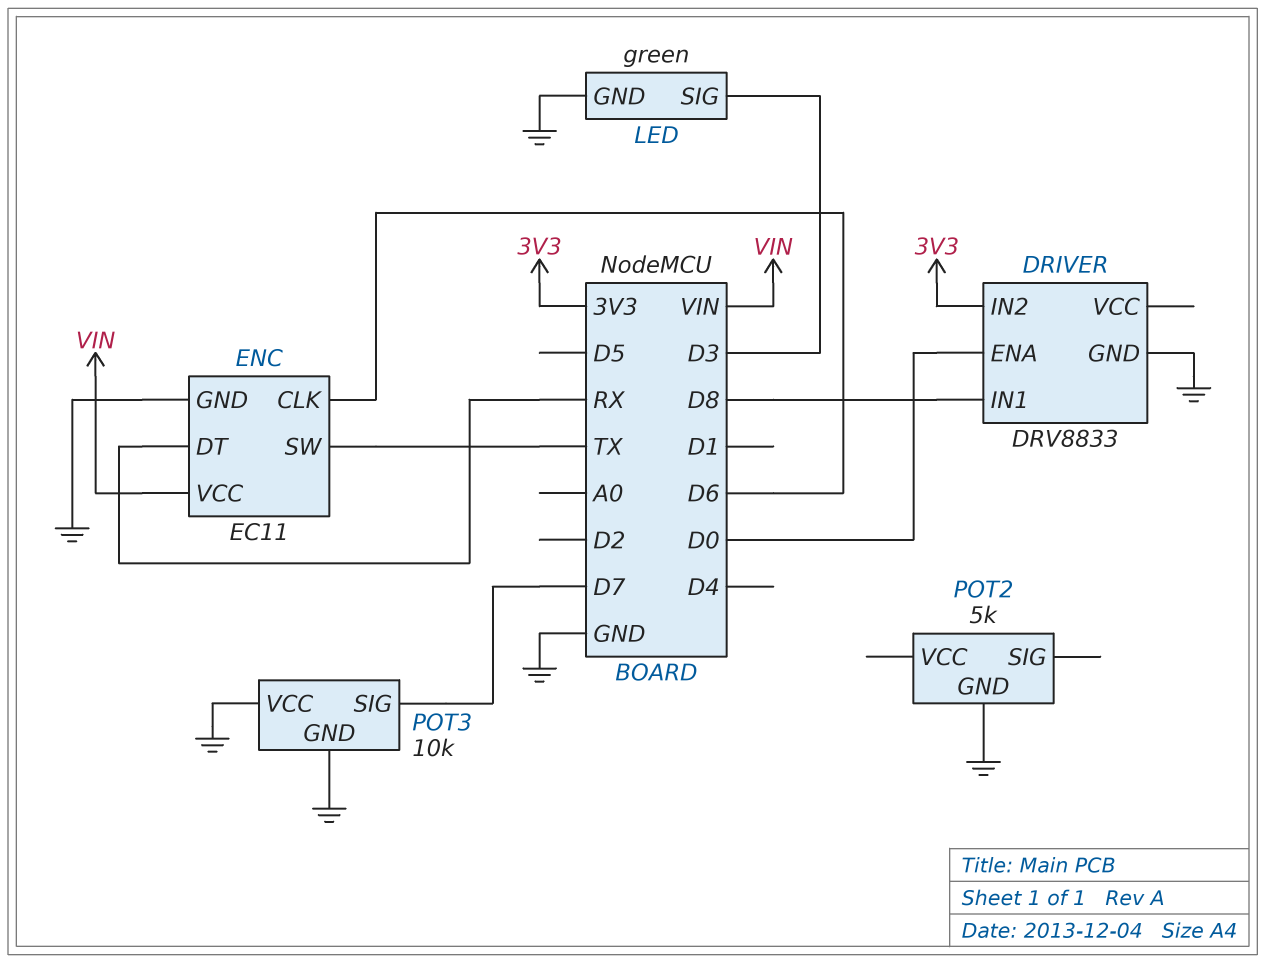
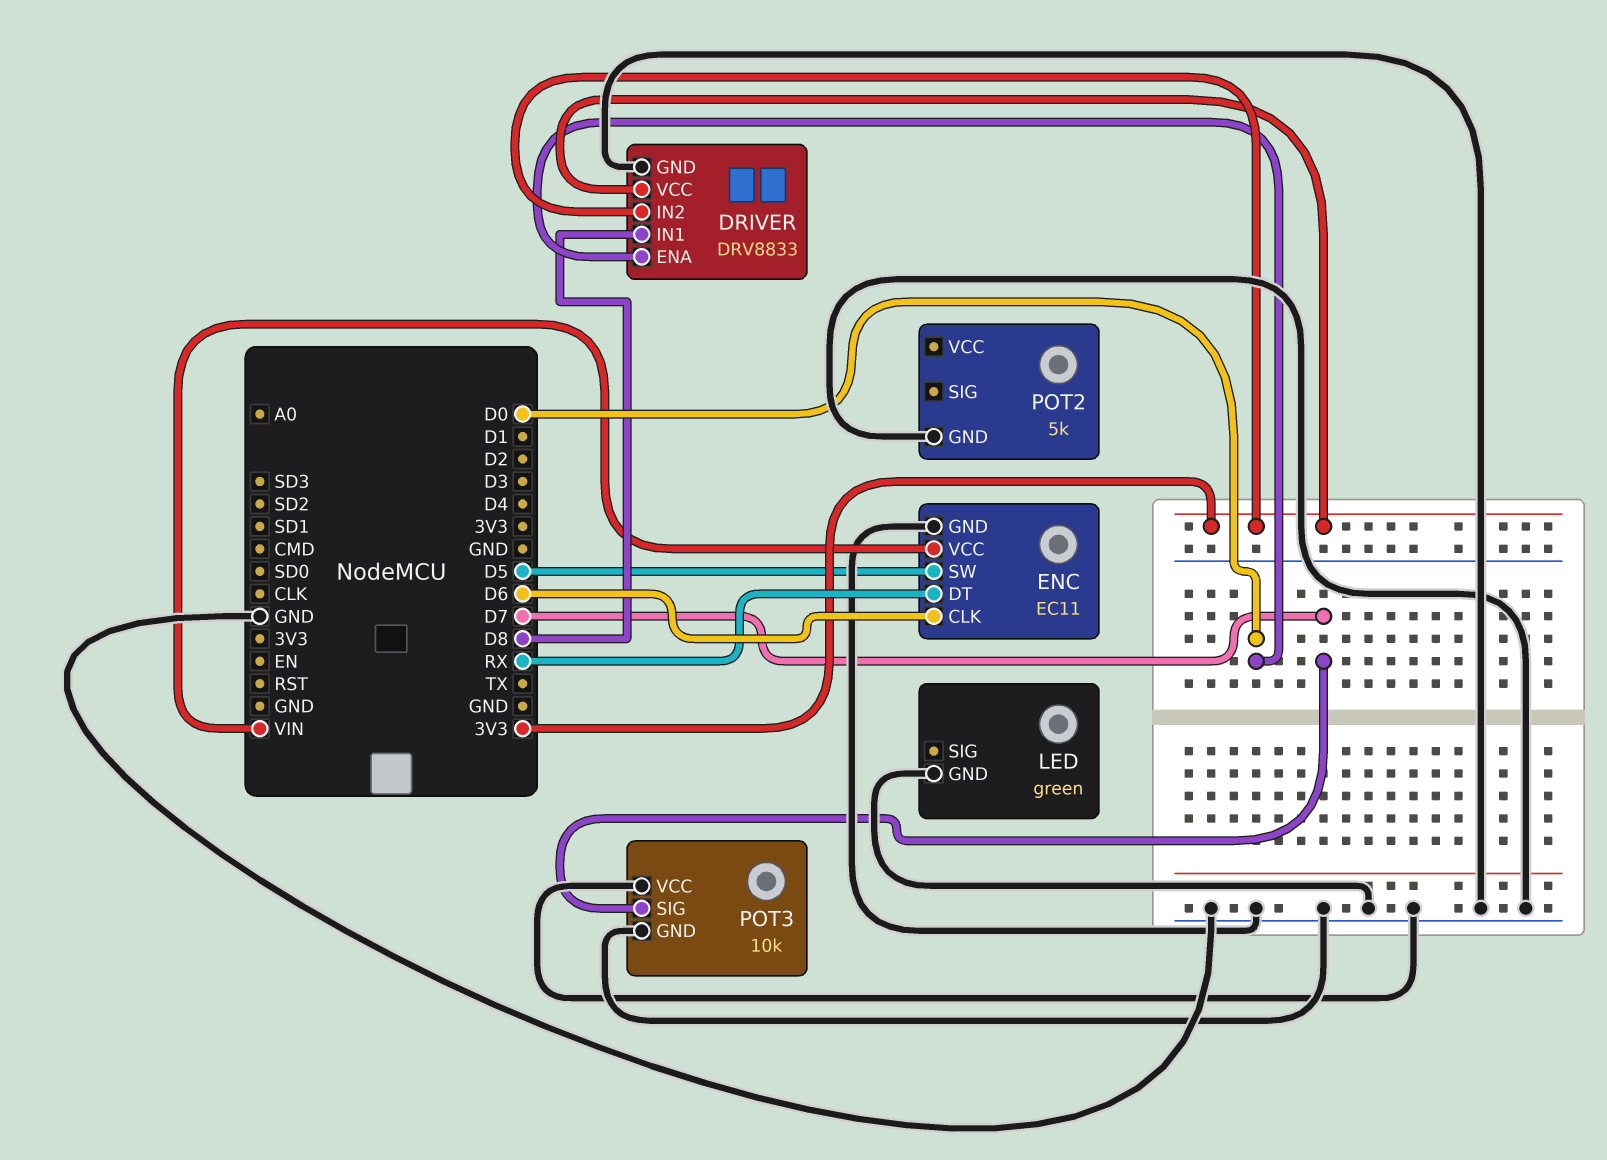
DRIVER pin VCC: none -> 3V3
ENC pin SW: TX -> D5
LED pin SIG: D3 -> none

